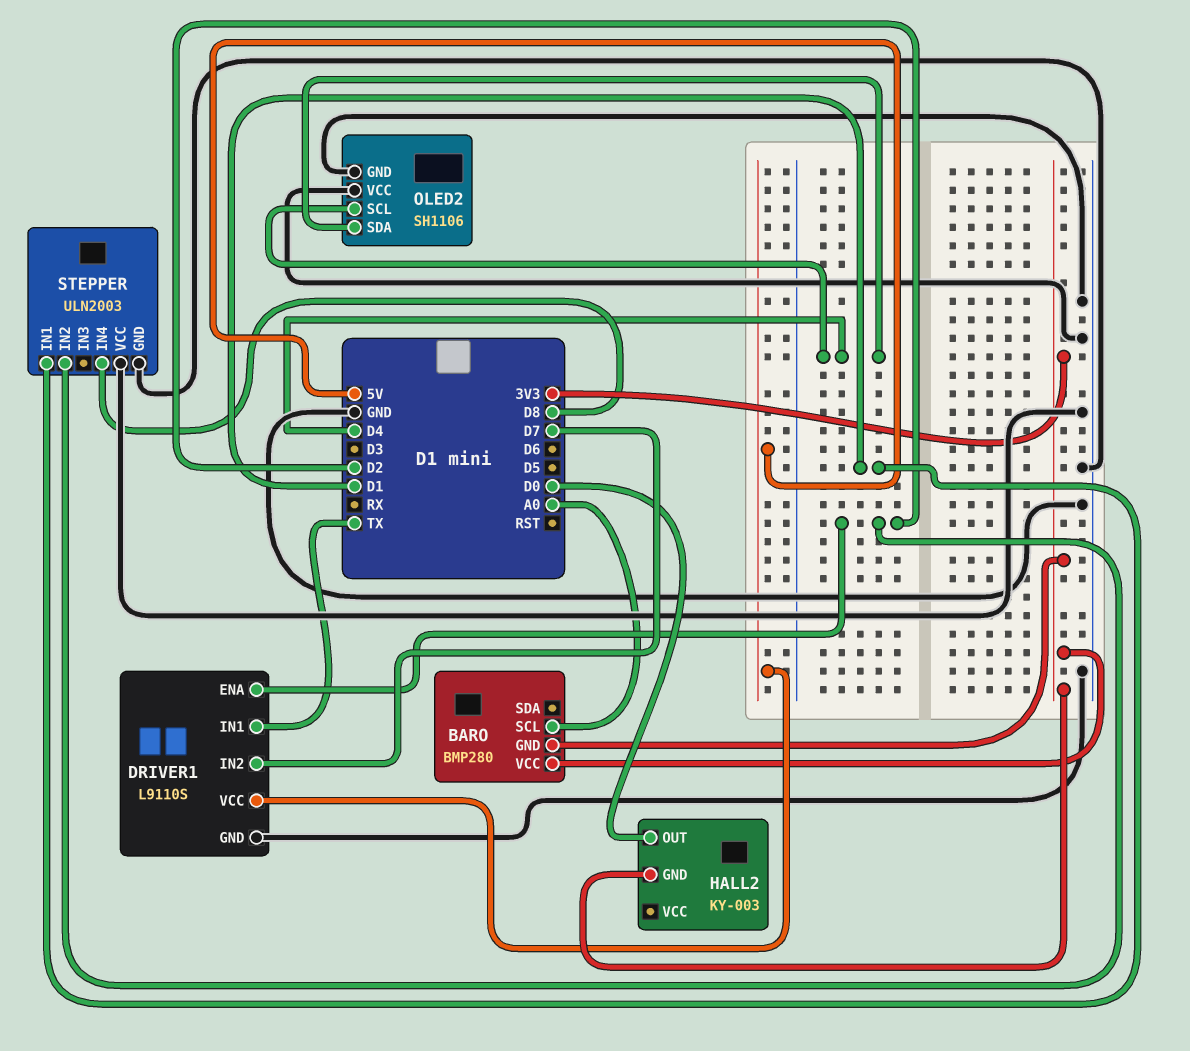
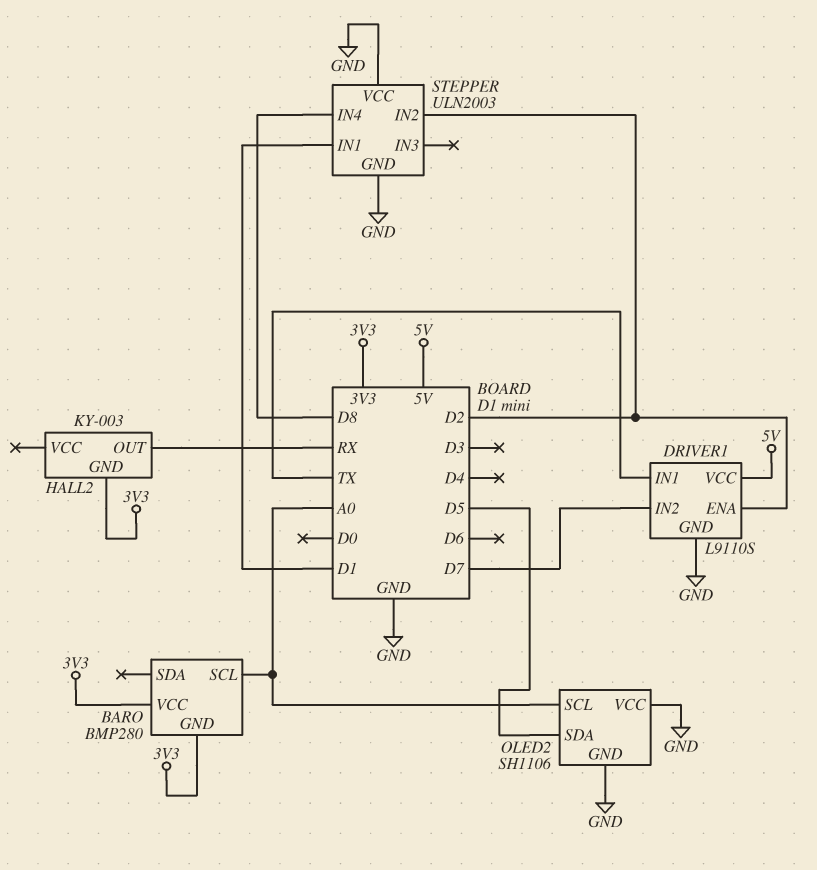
HALL2 pin OUT: D0 -> RX
OLED2 pin SCL: D4 -> A0
OLED2 pin SDA: D4 -> D5

